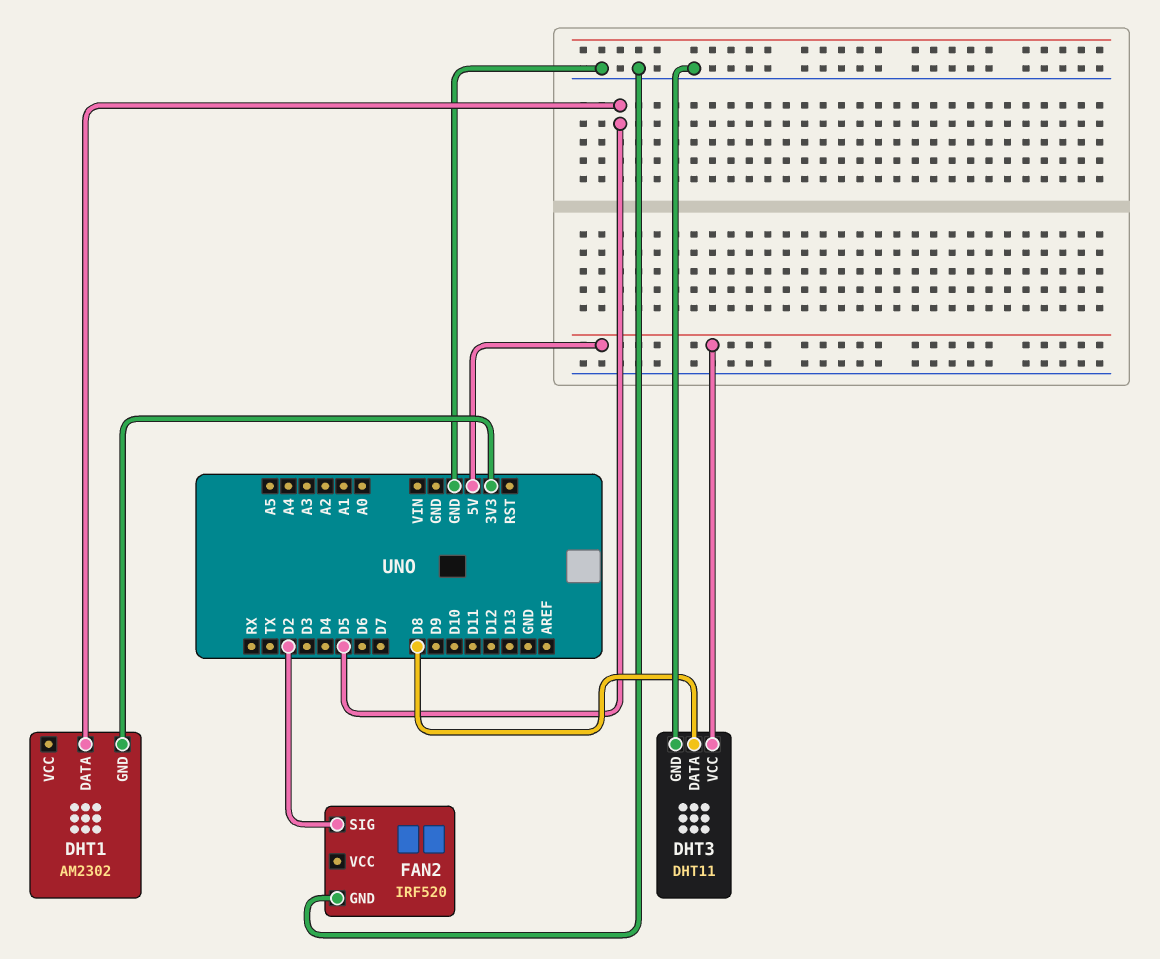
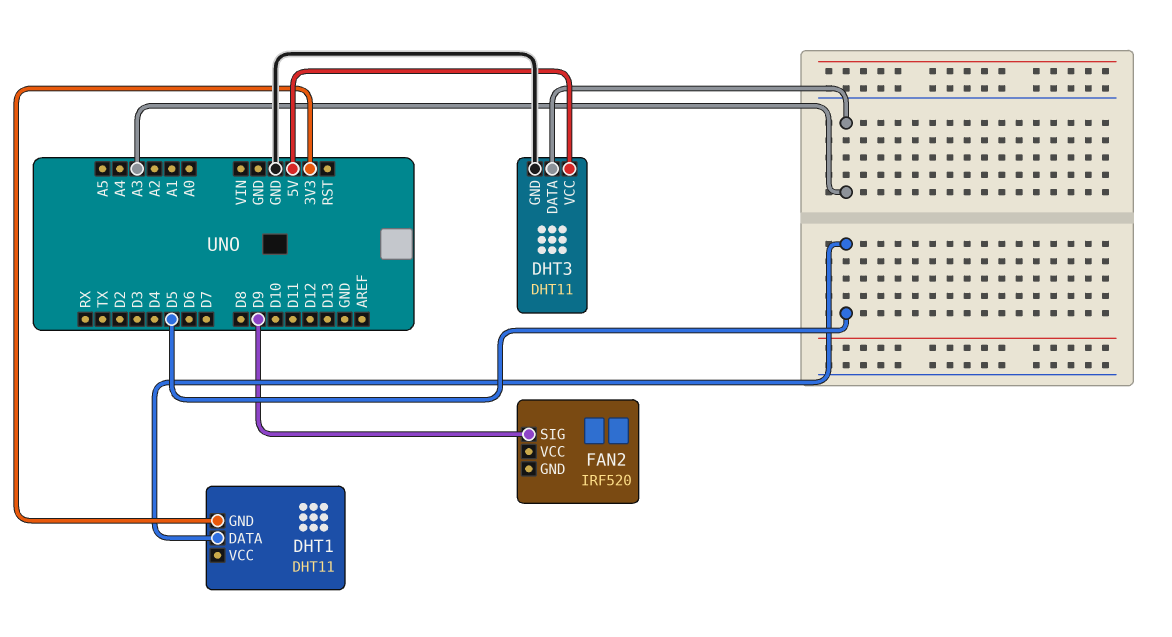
DHT1: AM2302 -> DHT11
DHT3 pin DATA: D8 -> A3
FAN2 pin GND: GND -> none
FAN2 pin SIG: D2 -> D9

